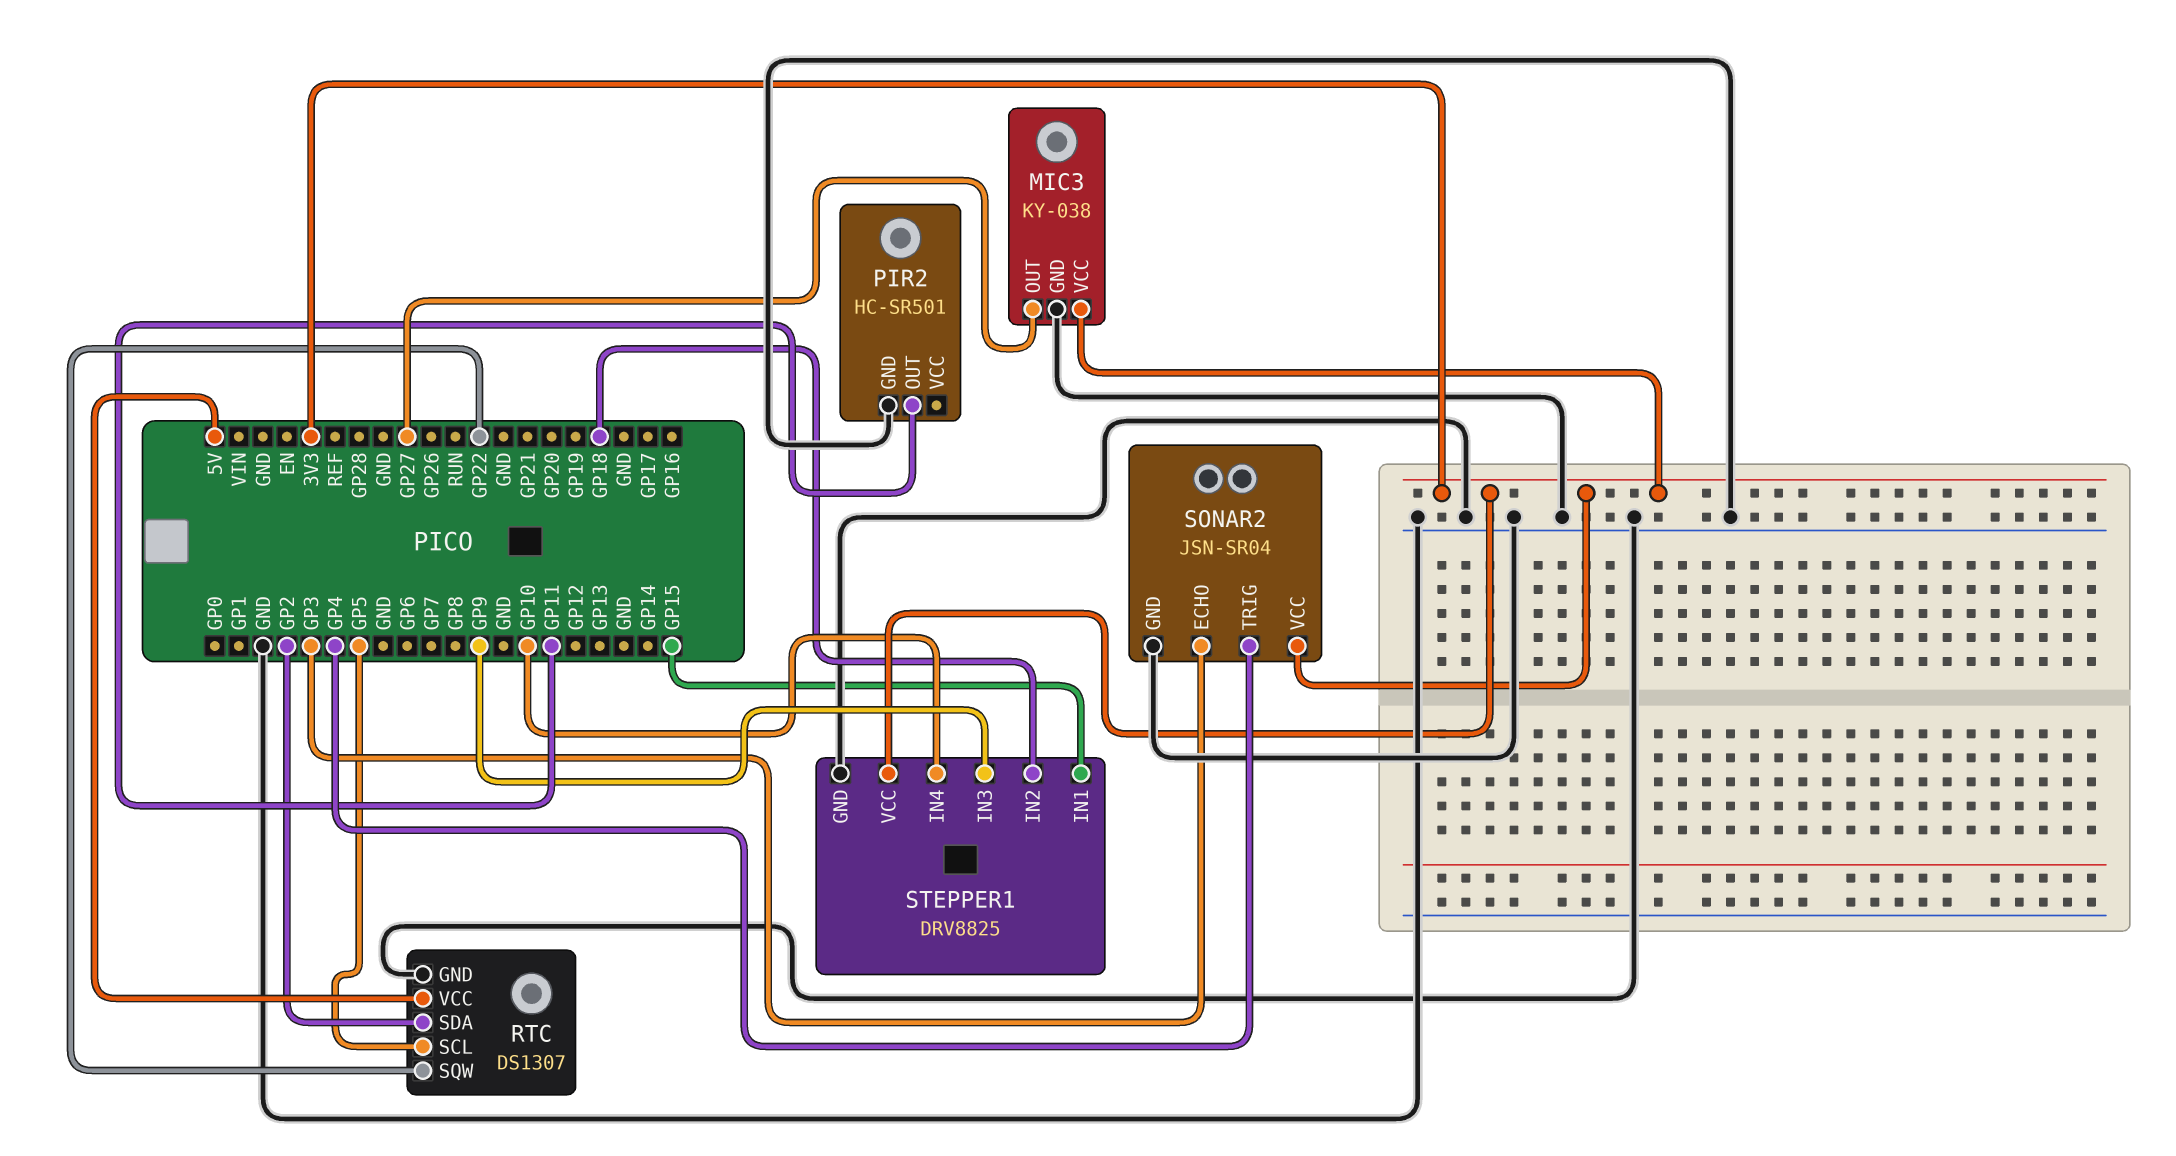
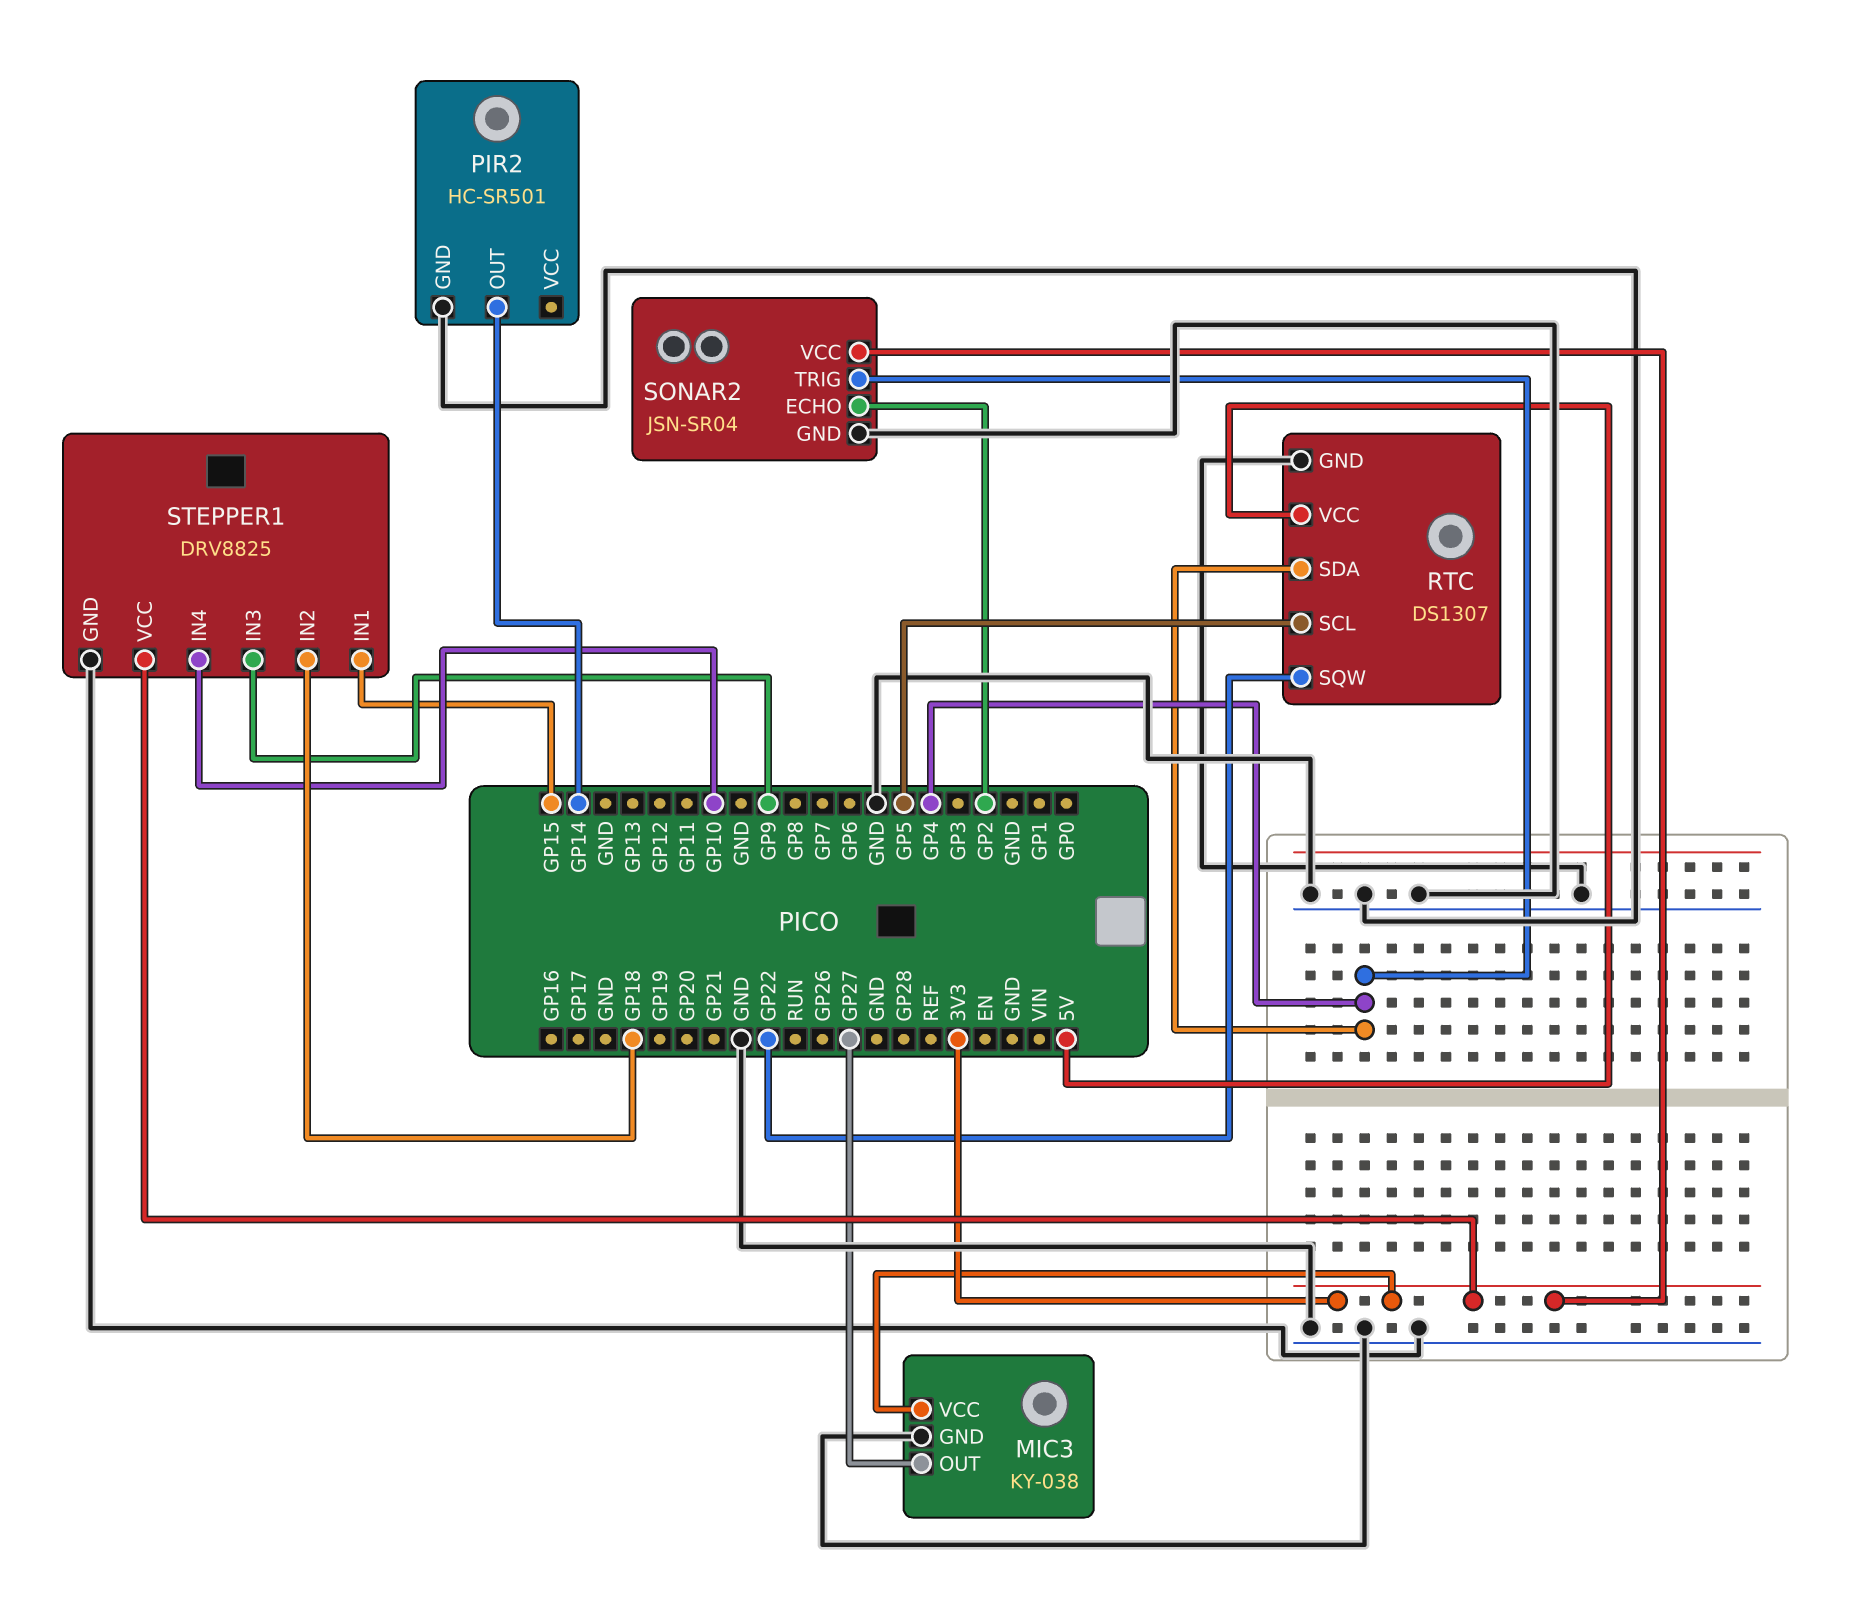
PIR2 pin OUT: GP11 -> GP14
RTC pin SDA: GP2 -> GP4
SONAR2 pin ECHO: GP3 -> GP2

